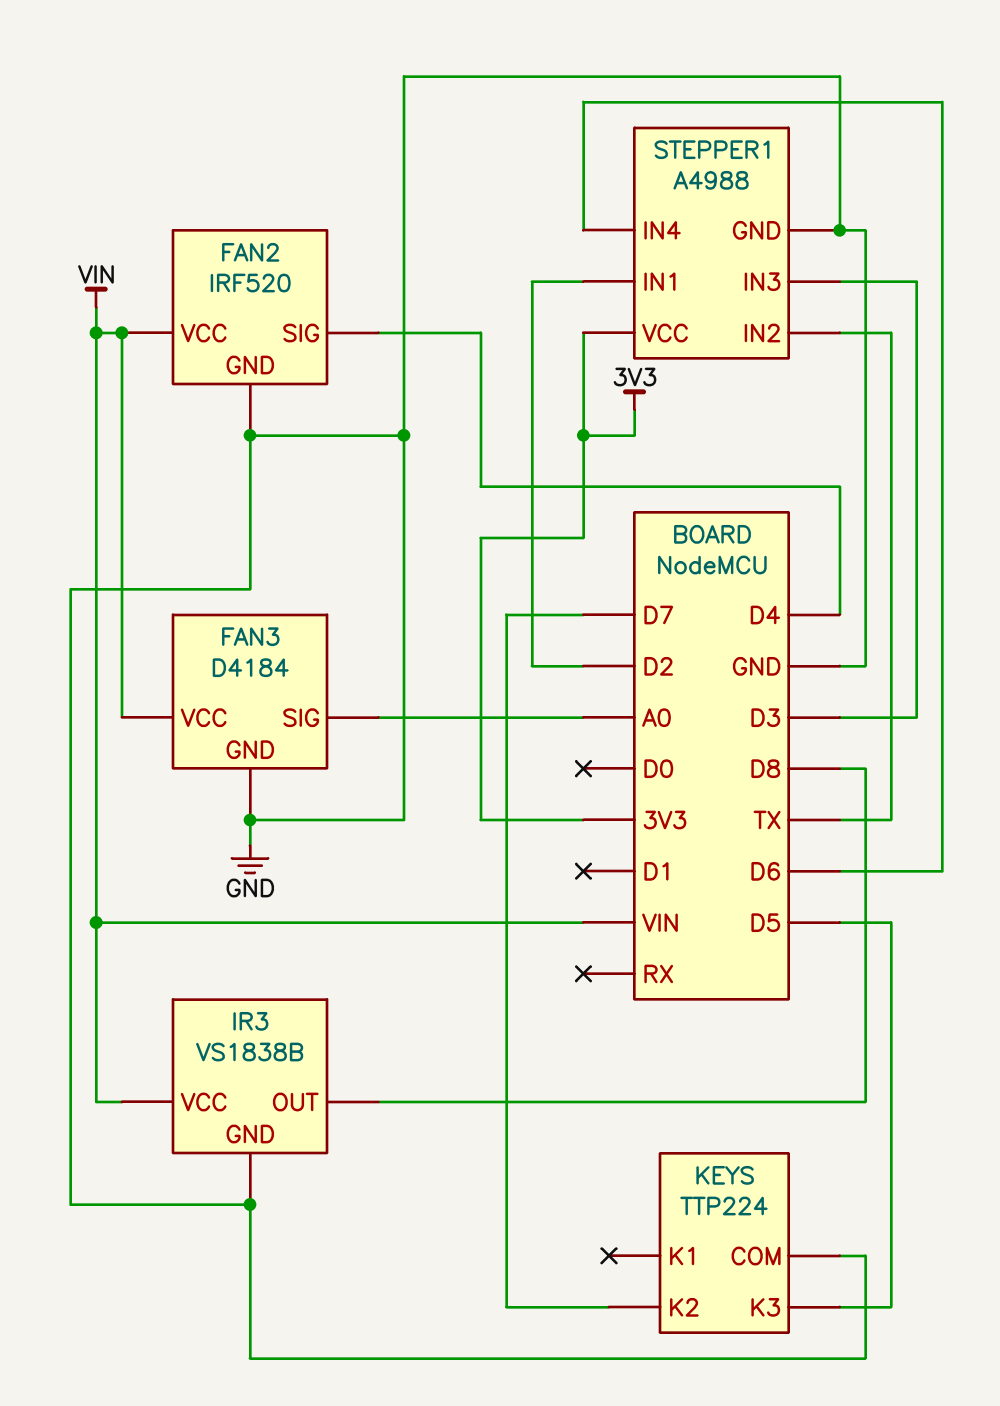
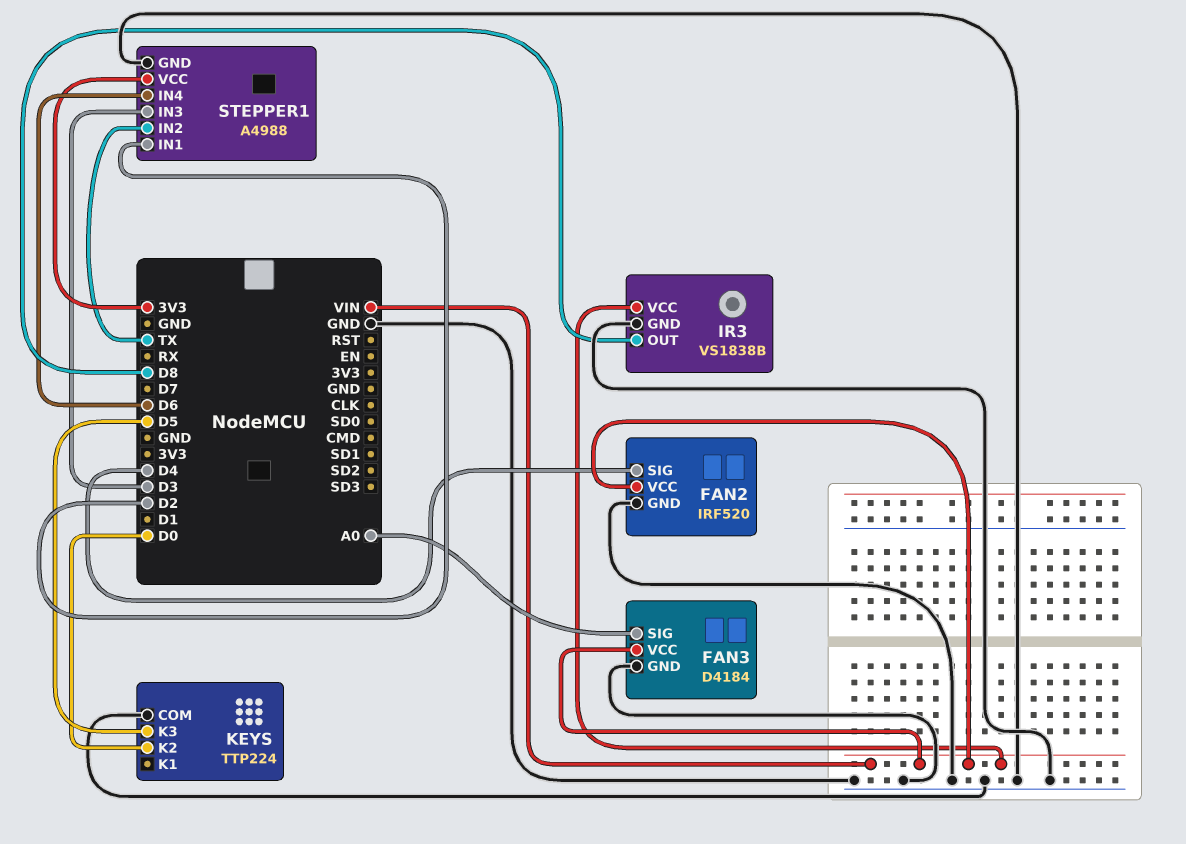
KEYS pin K2: D7 -> D0

